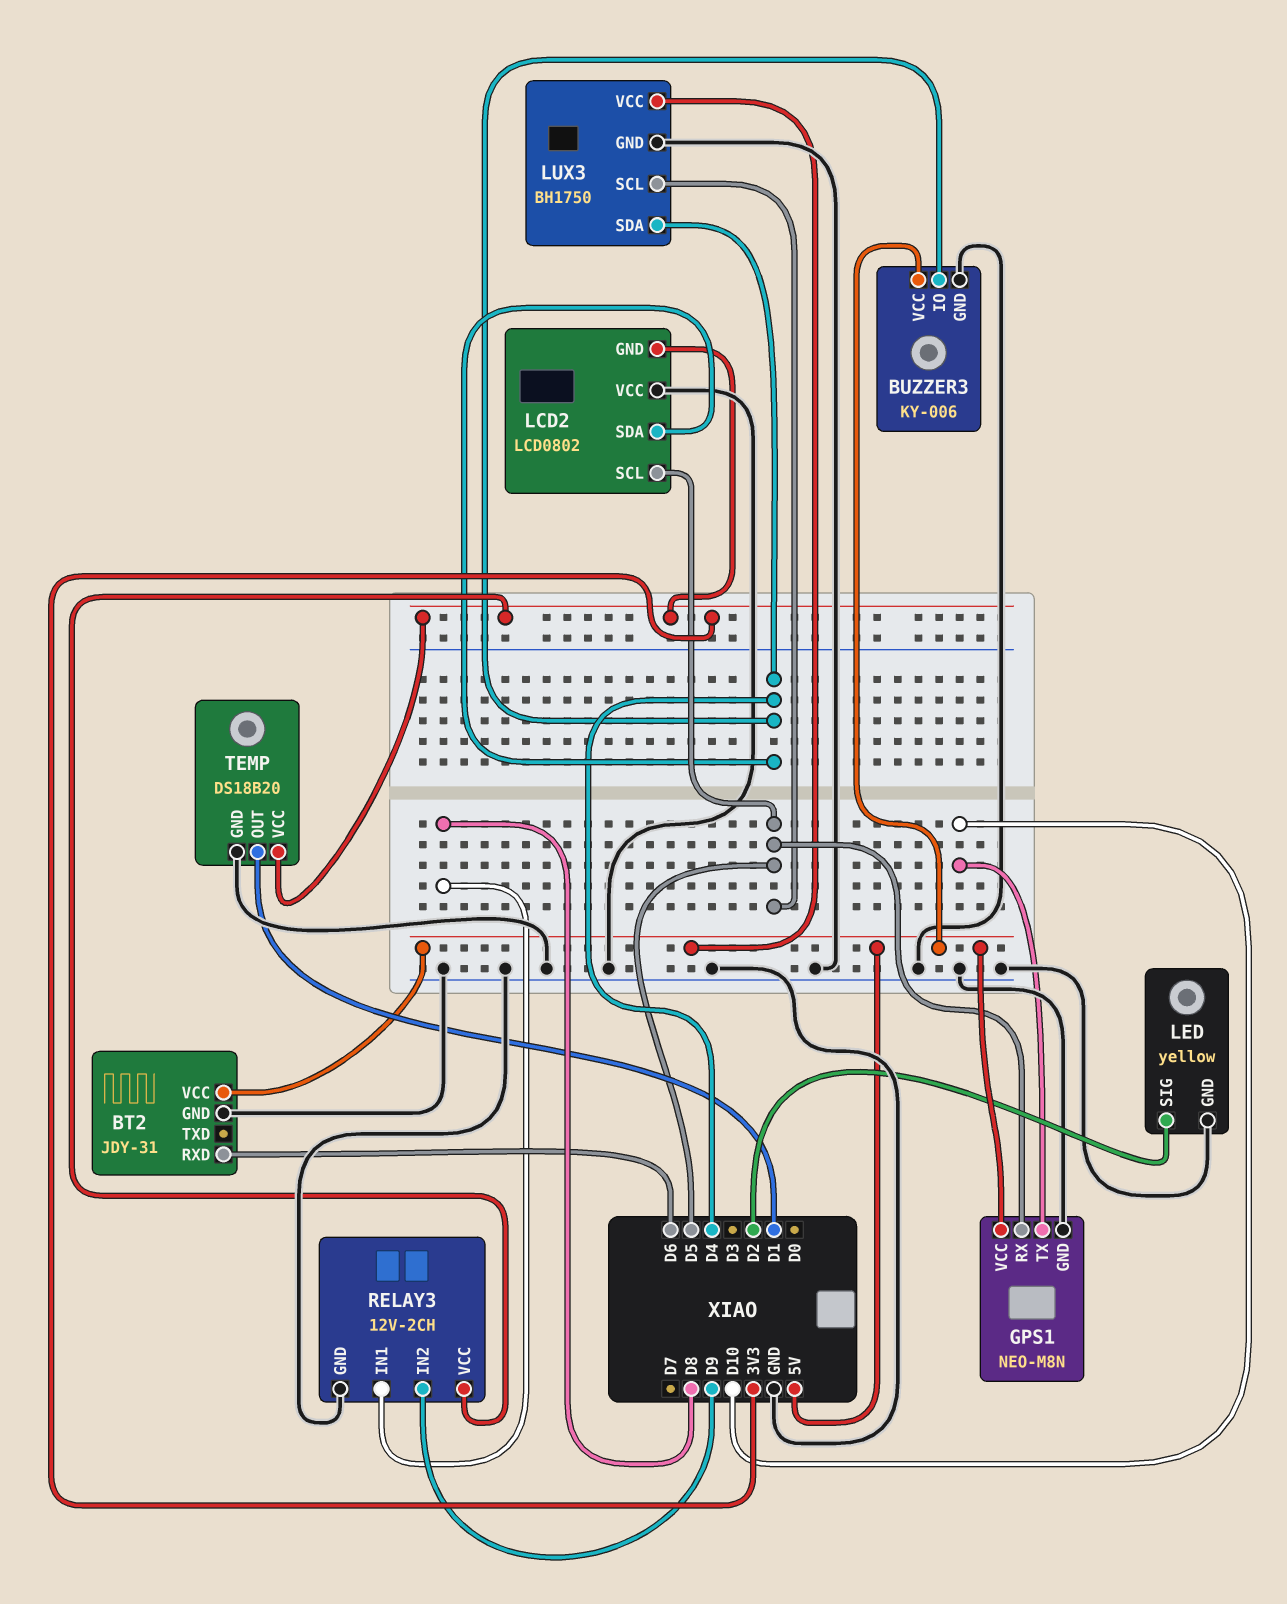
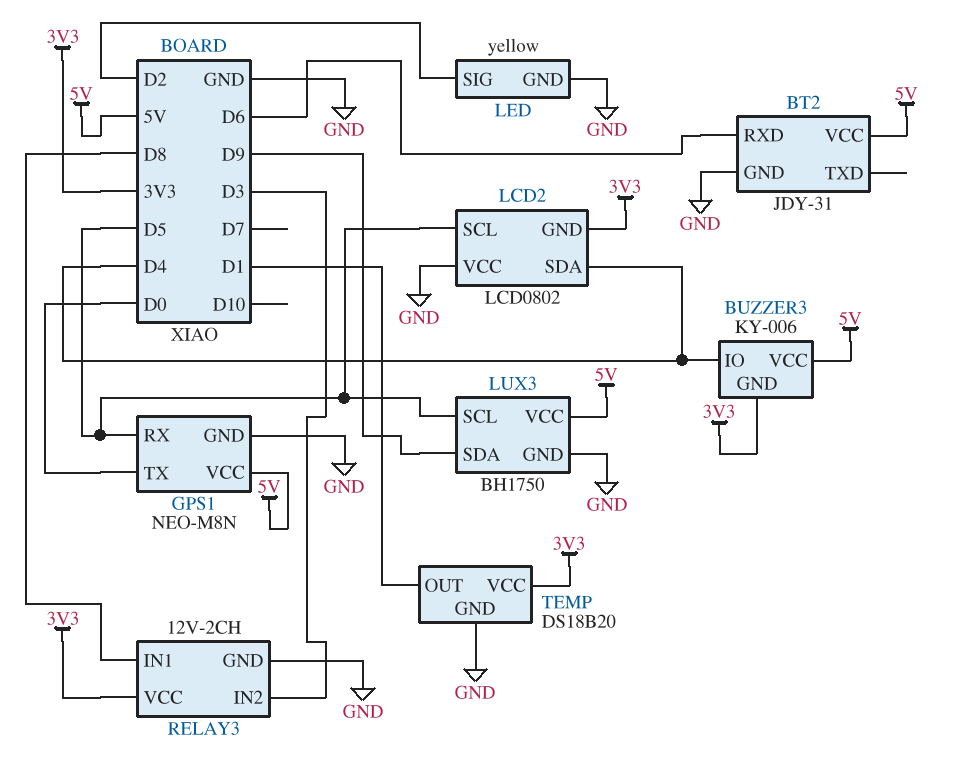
BUZZER3 pin GND: GND -> 3V3
GPS1 pin TX: D10 -> D0
LUX3 pin SDA: D4 -> D9
RELAY3 pin IN2: D9 -> D3

